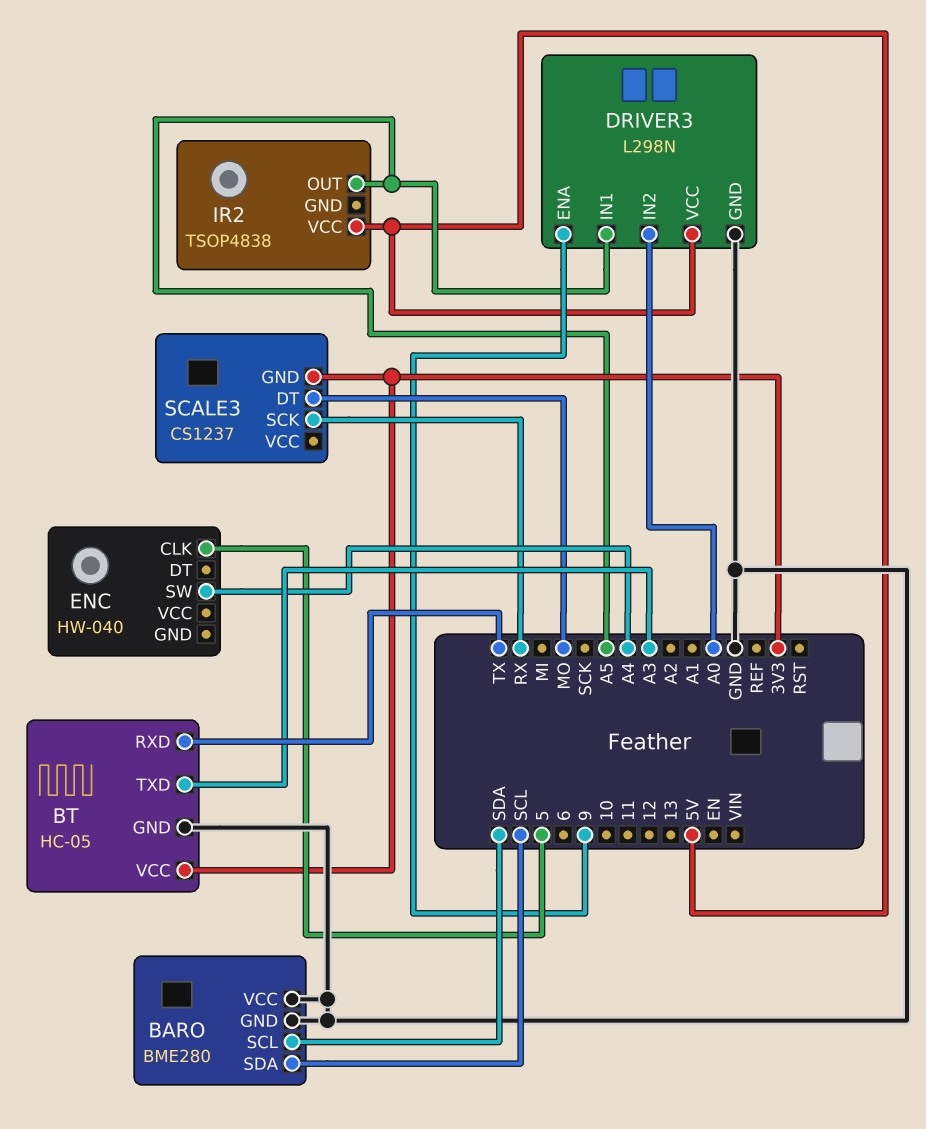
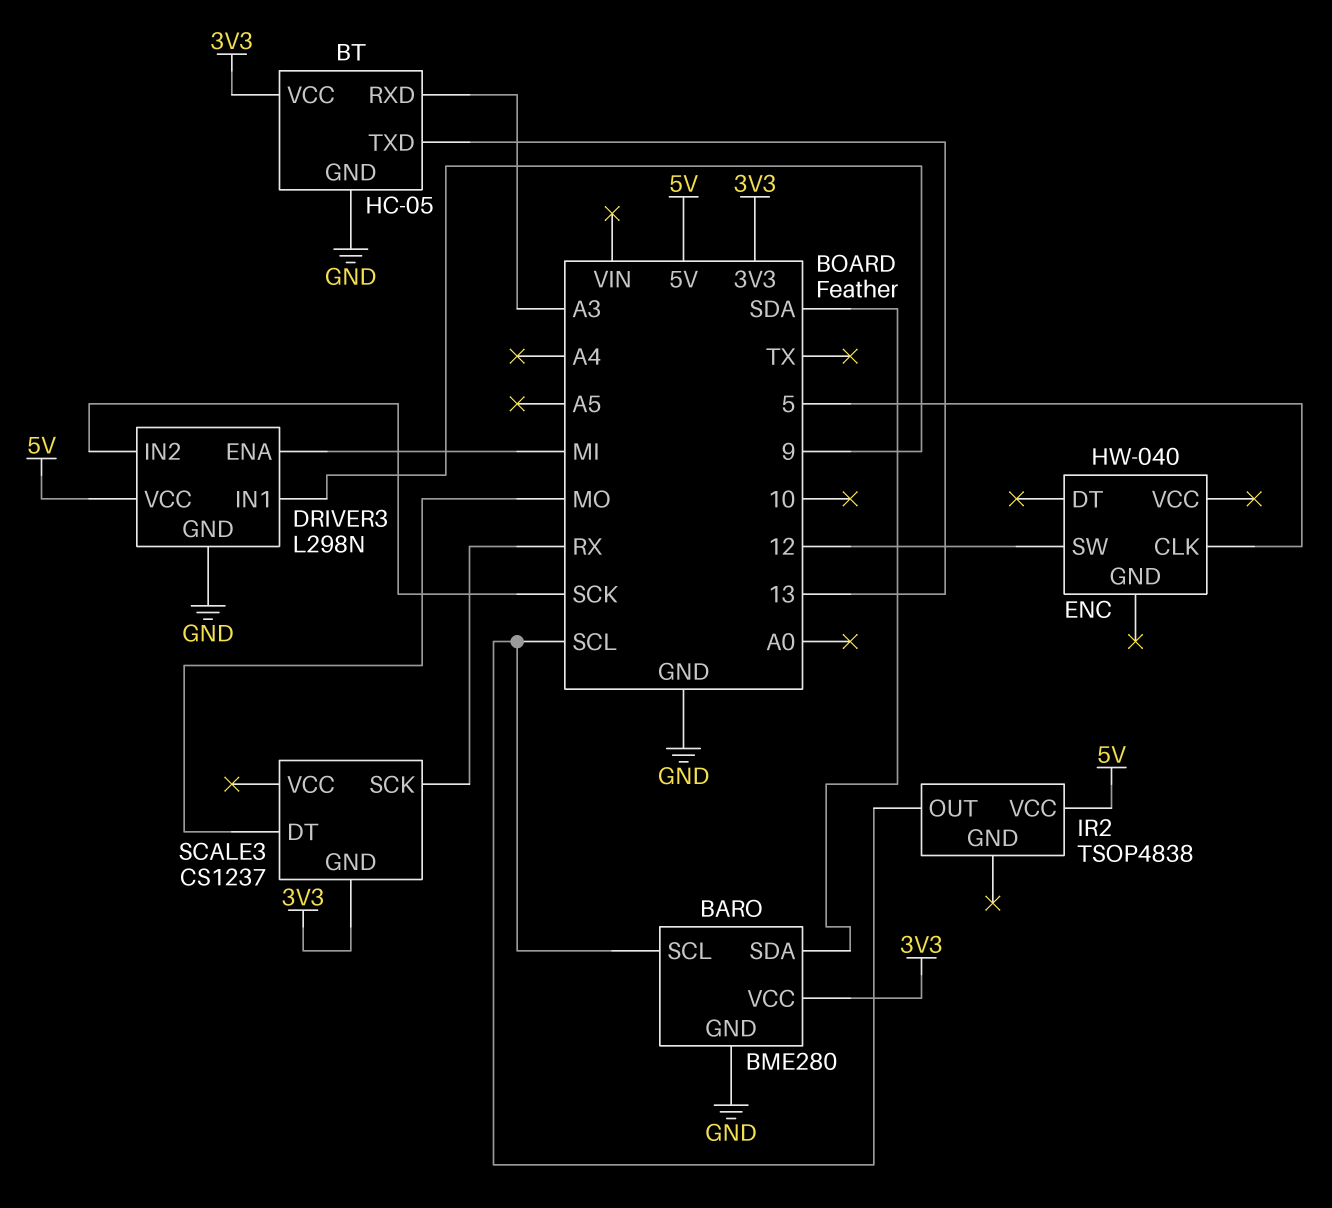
BARO pin SCL: SDA -> SCL
BARO pin SDA: SCL -> SDA
BARO pin VCC: GND -> 3V3
BT pin RXD: TX -> A3
BT pin TXD: A3 -> 13
DRIVER3 pin ENA: 9 -> MI
DRIVER3 pin IN1: A5 -> 9
DRIVER3 pin IN2: A0 -> SCK
ENC pin SW: A4 -> 12
IR2 pin OUT: A5 -> SCL

